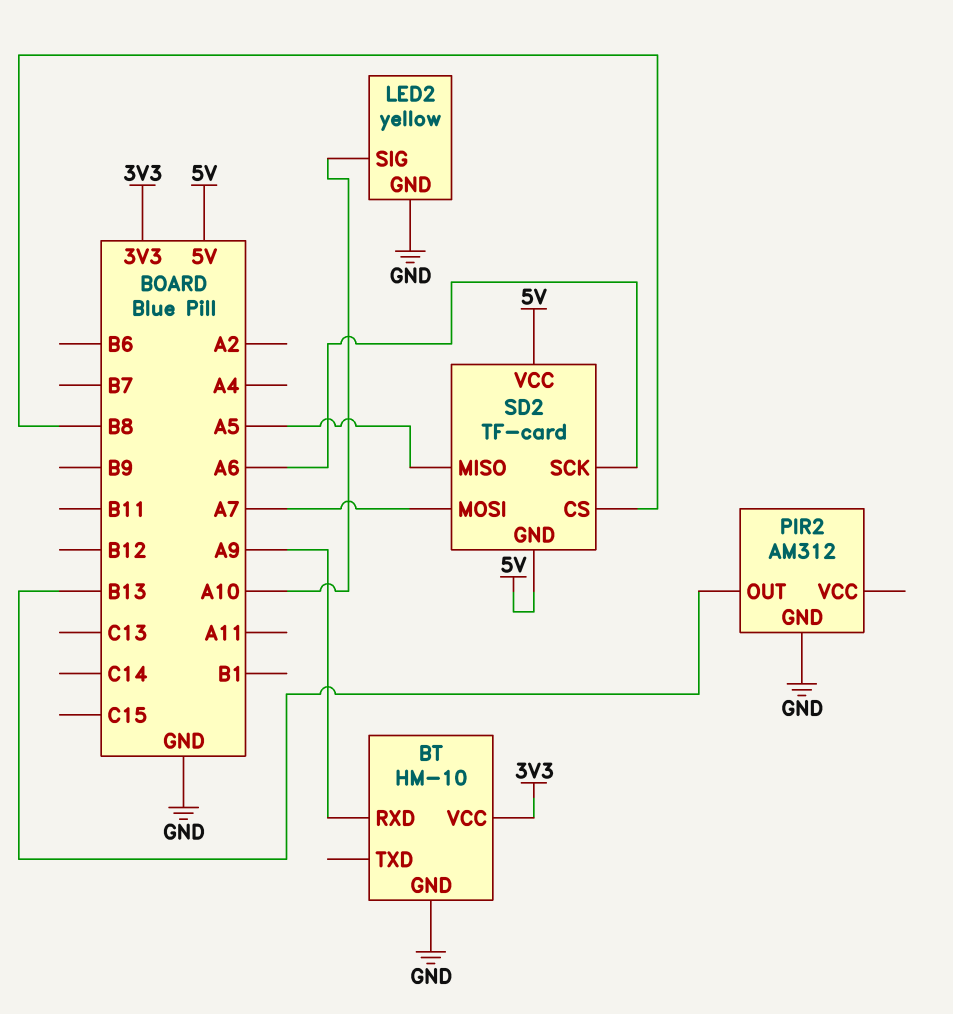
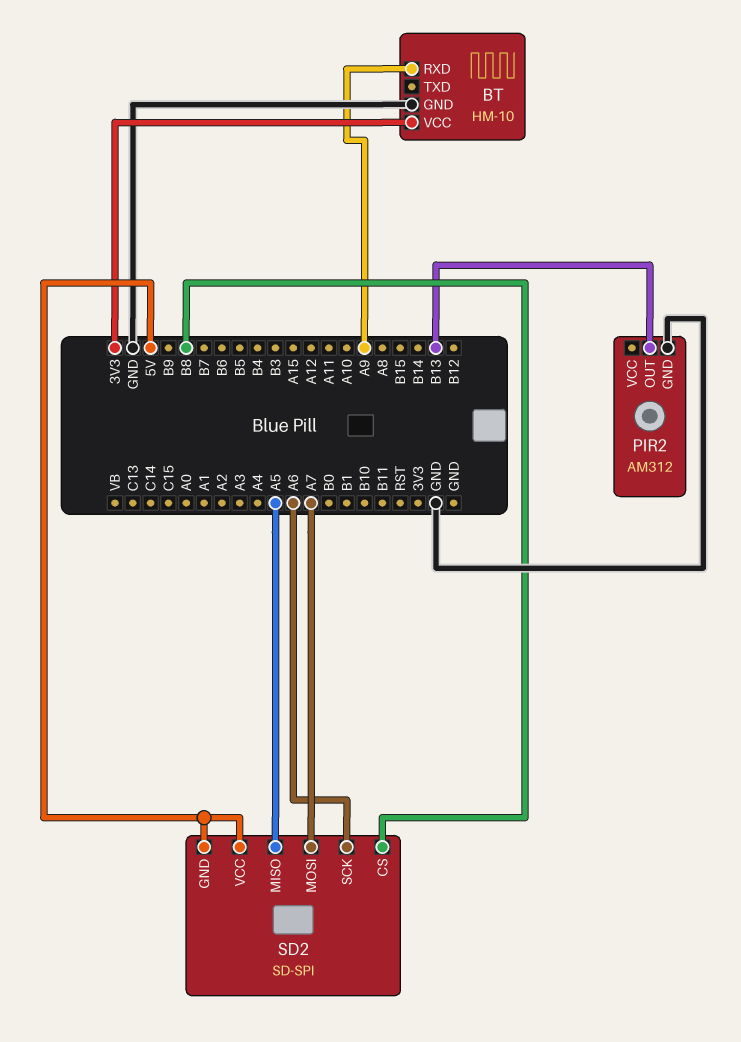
LED2: yellow -> none
LED2 pin GND: GND -> none
LED2 pin SIG: A10 -> none
SD2: TF-card -> SD-SPI

